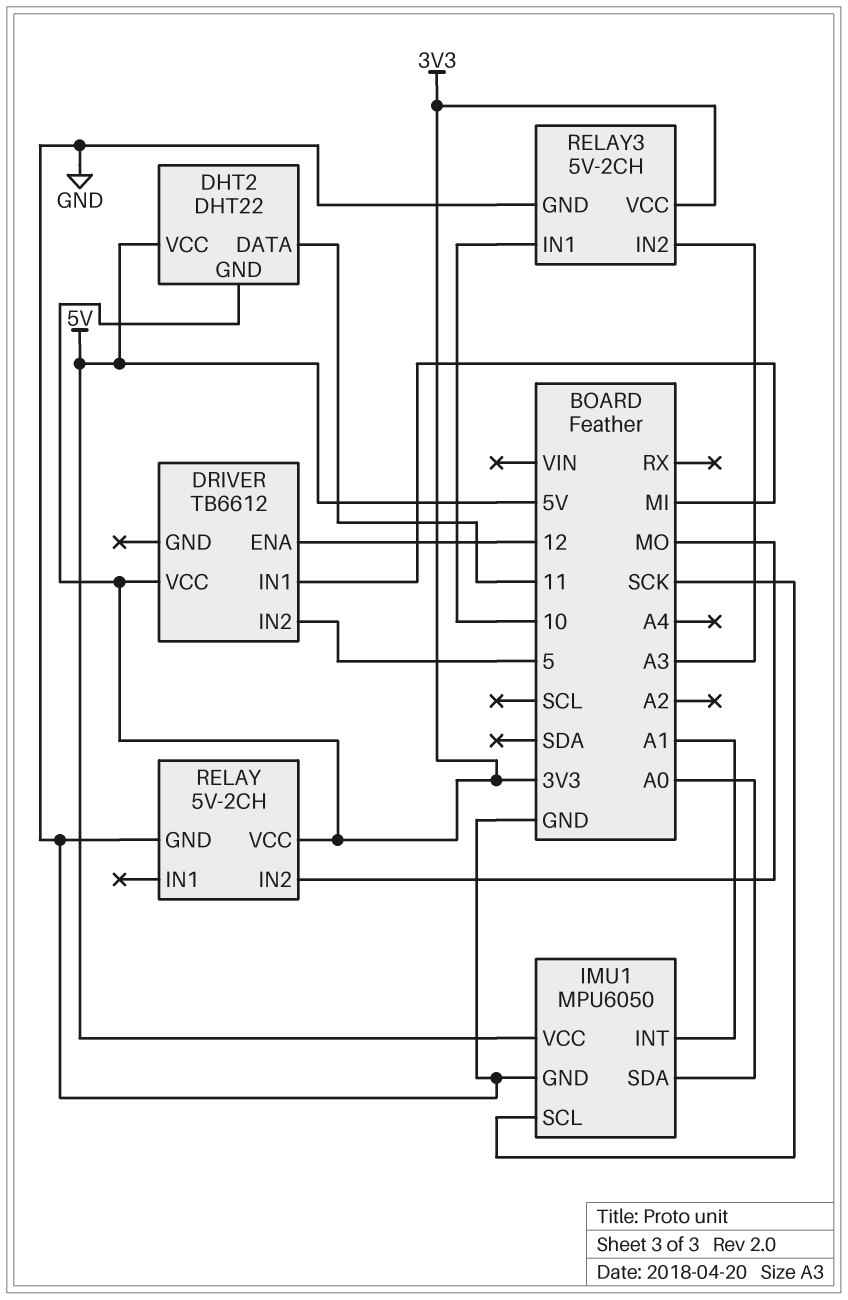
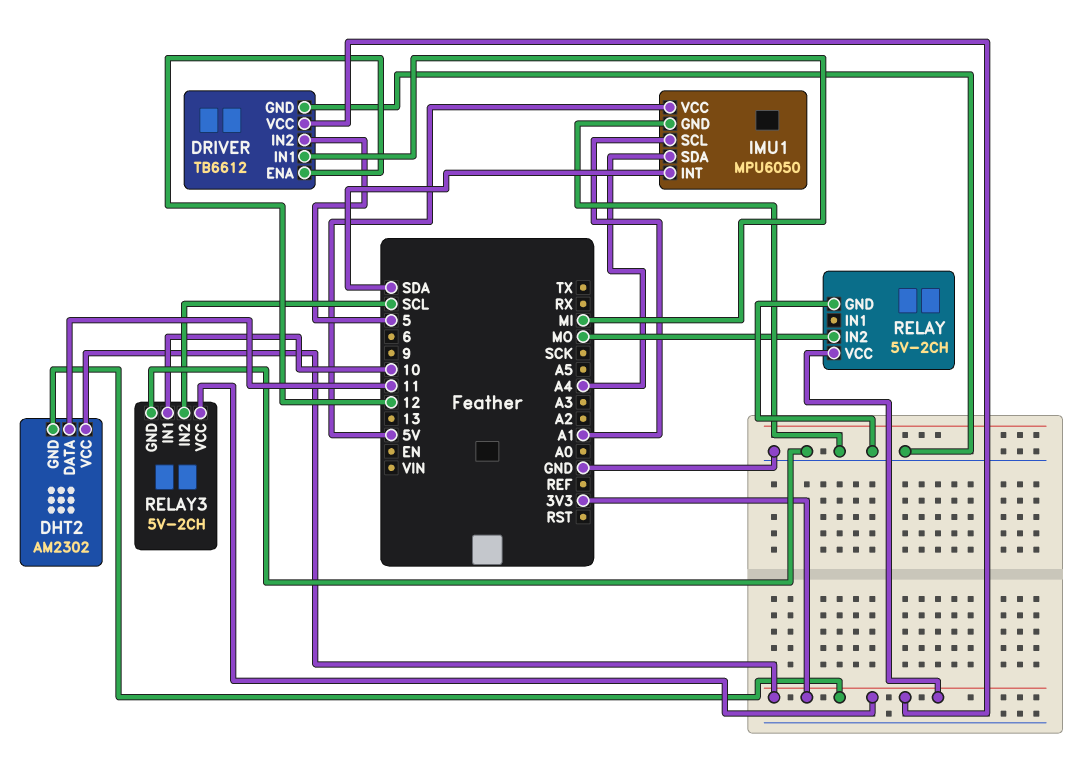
DHT2: DHT22 -> AM2302
DHT2 pin VCC: 5V -> 3V3
DRIVER pin GND: none -> GND
IMU1 pin INT: A1 -> SDA
IMU1 pin SCL: SCK -> A1
IMU1 pin SDA: A0 -> A4
RELAY3 pin IN2: A3 -> SCL

